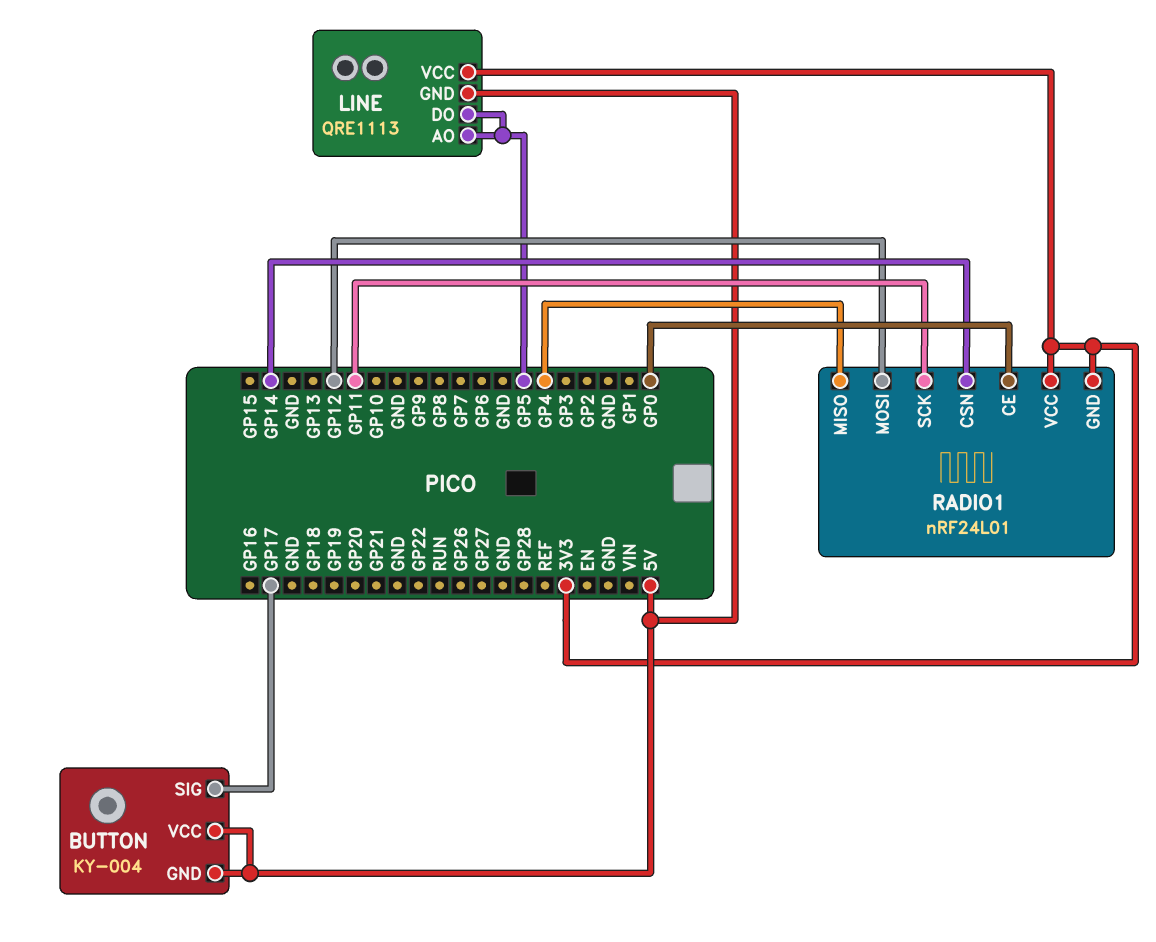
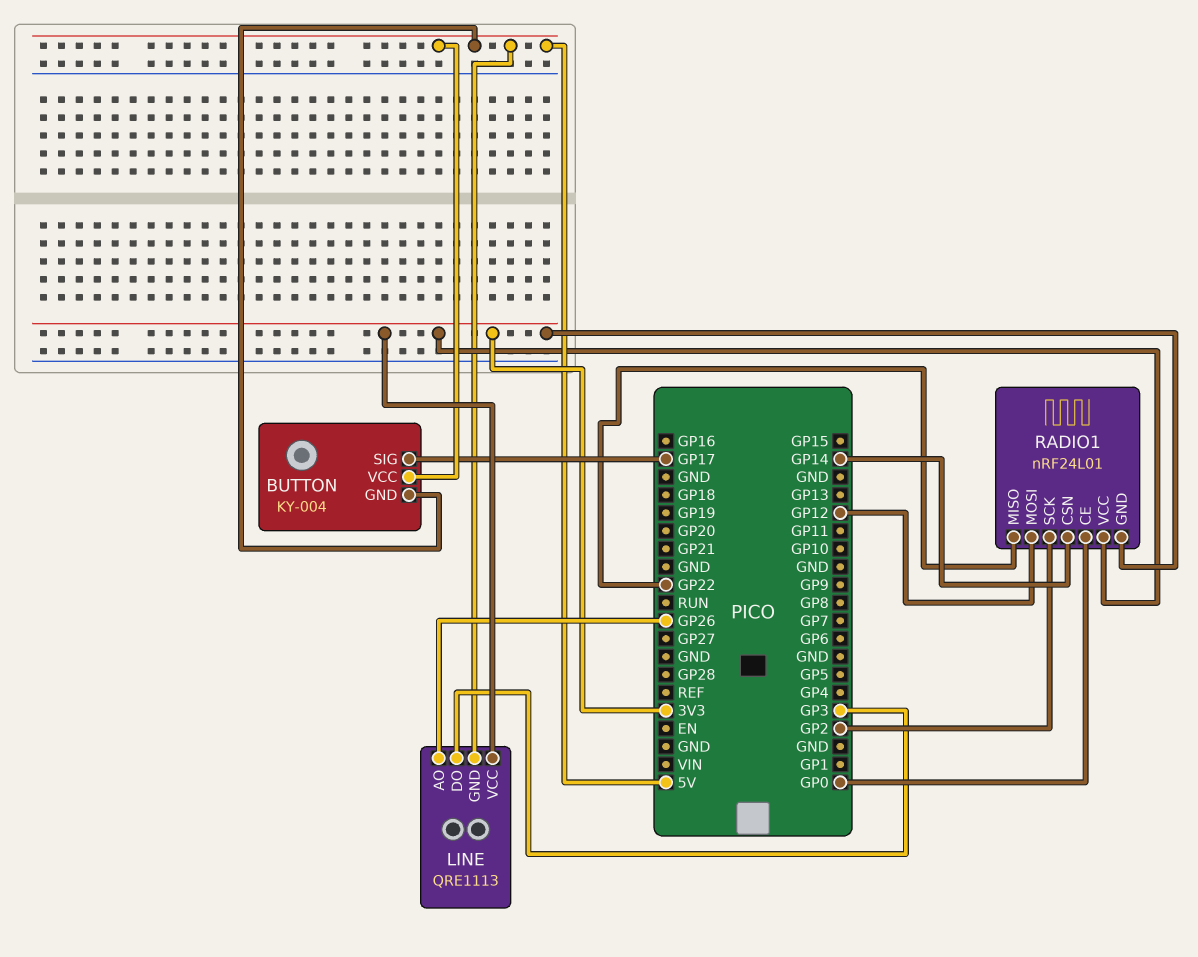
LINE pin AO: GP5 -> GP26
LINE pin DO: GP5 -> GP3
RADIO1 pin MISO: GP4 -> GP22
RADIO1 pin SCK: GP11 -> GP2

